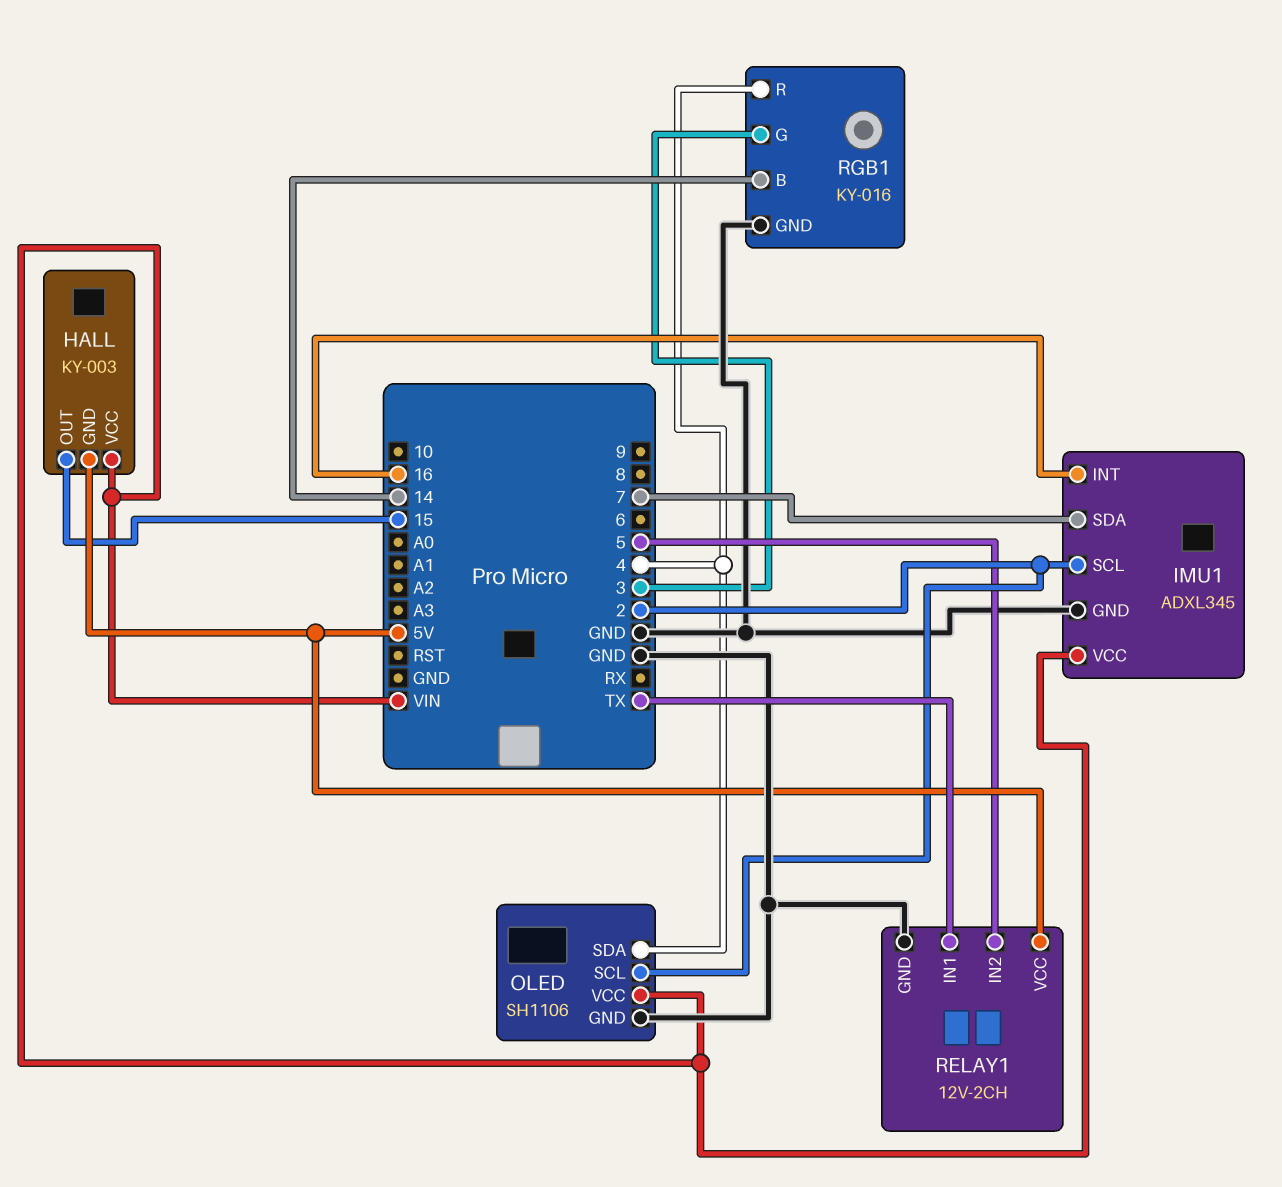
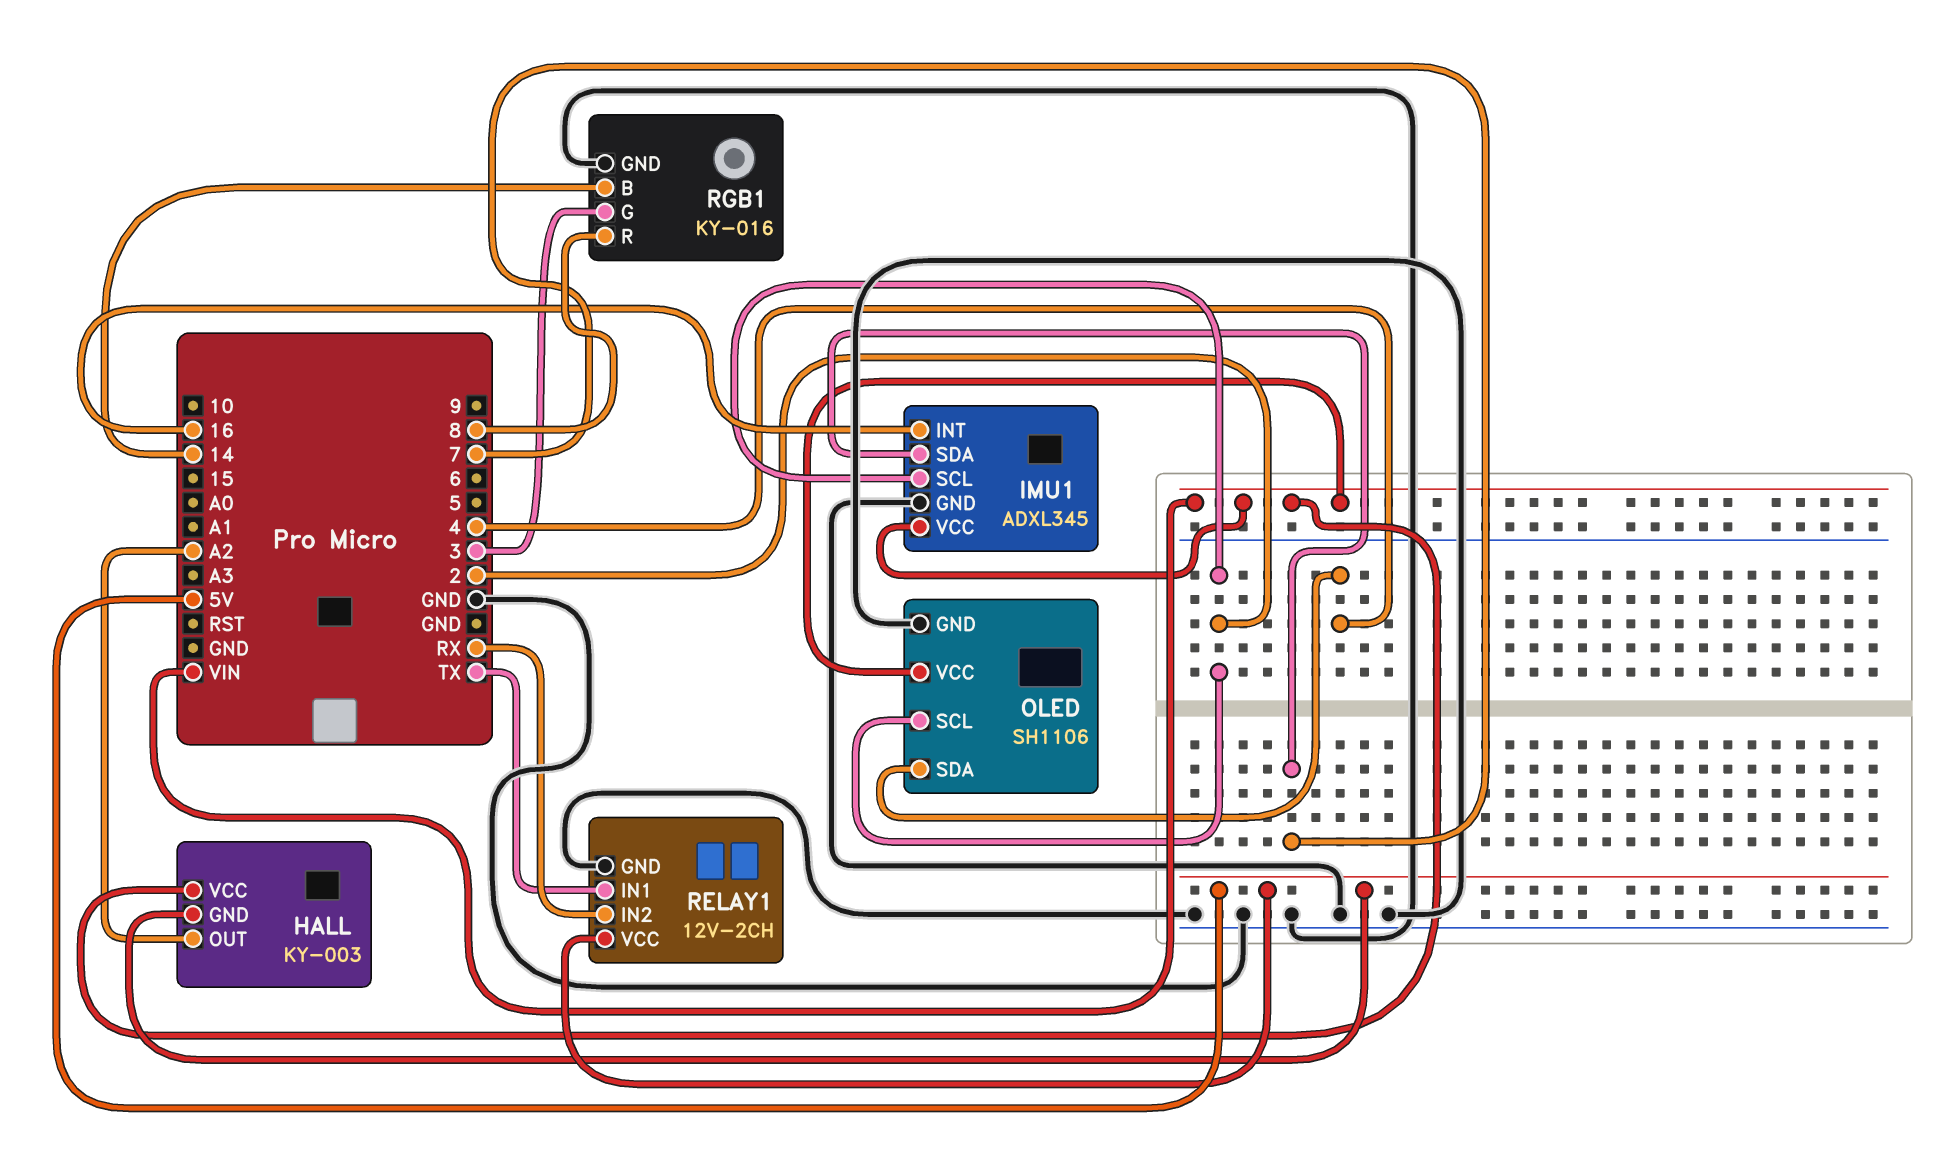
HALL pin OUT: 15 -> A2
RELAY1 pin IN2: 5 -> RX
RGB1 pin R: 4 -> 8

